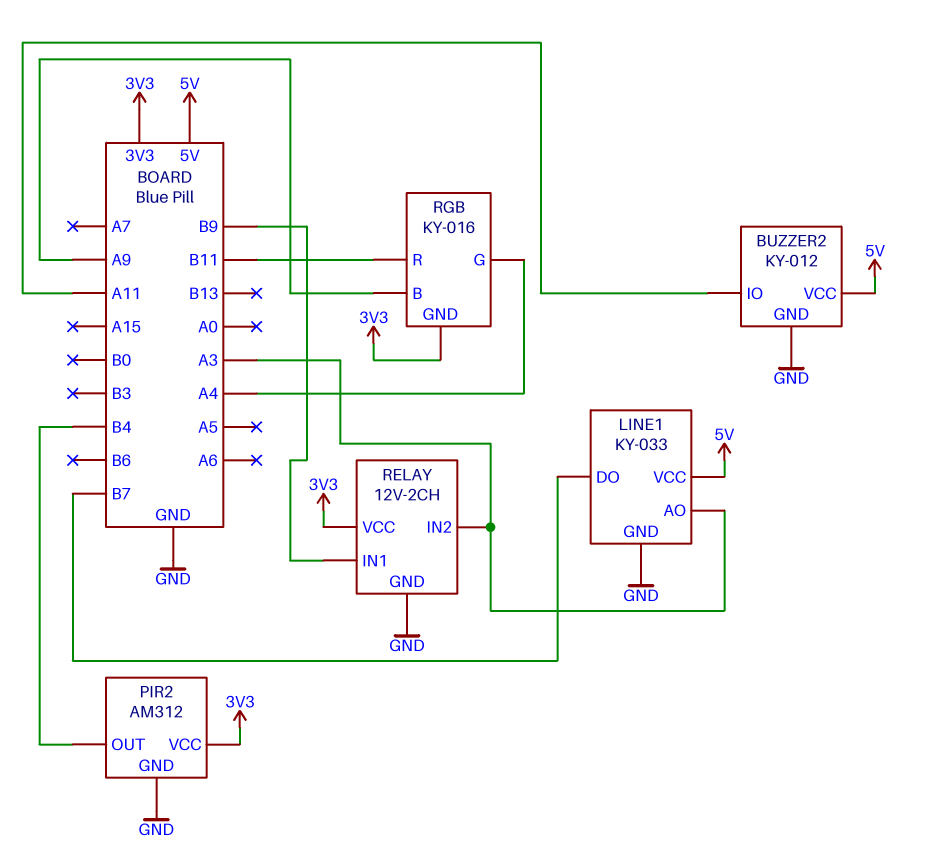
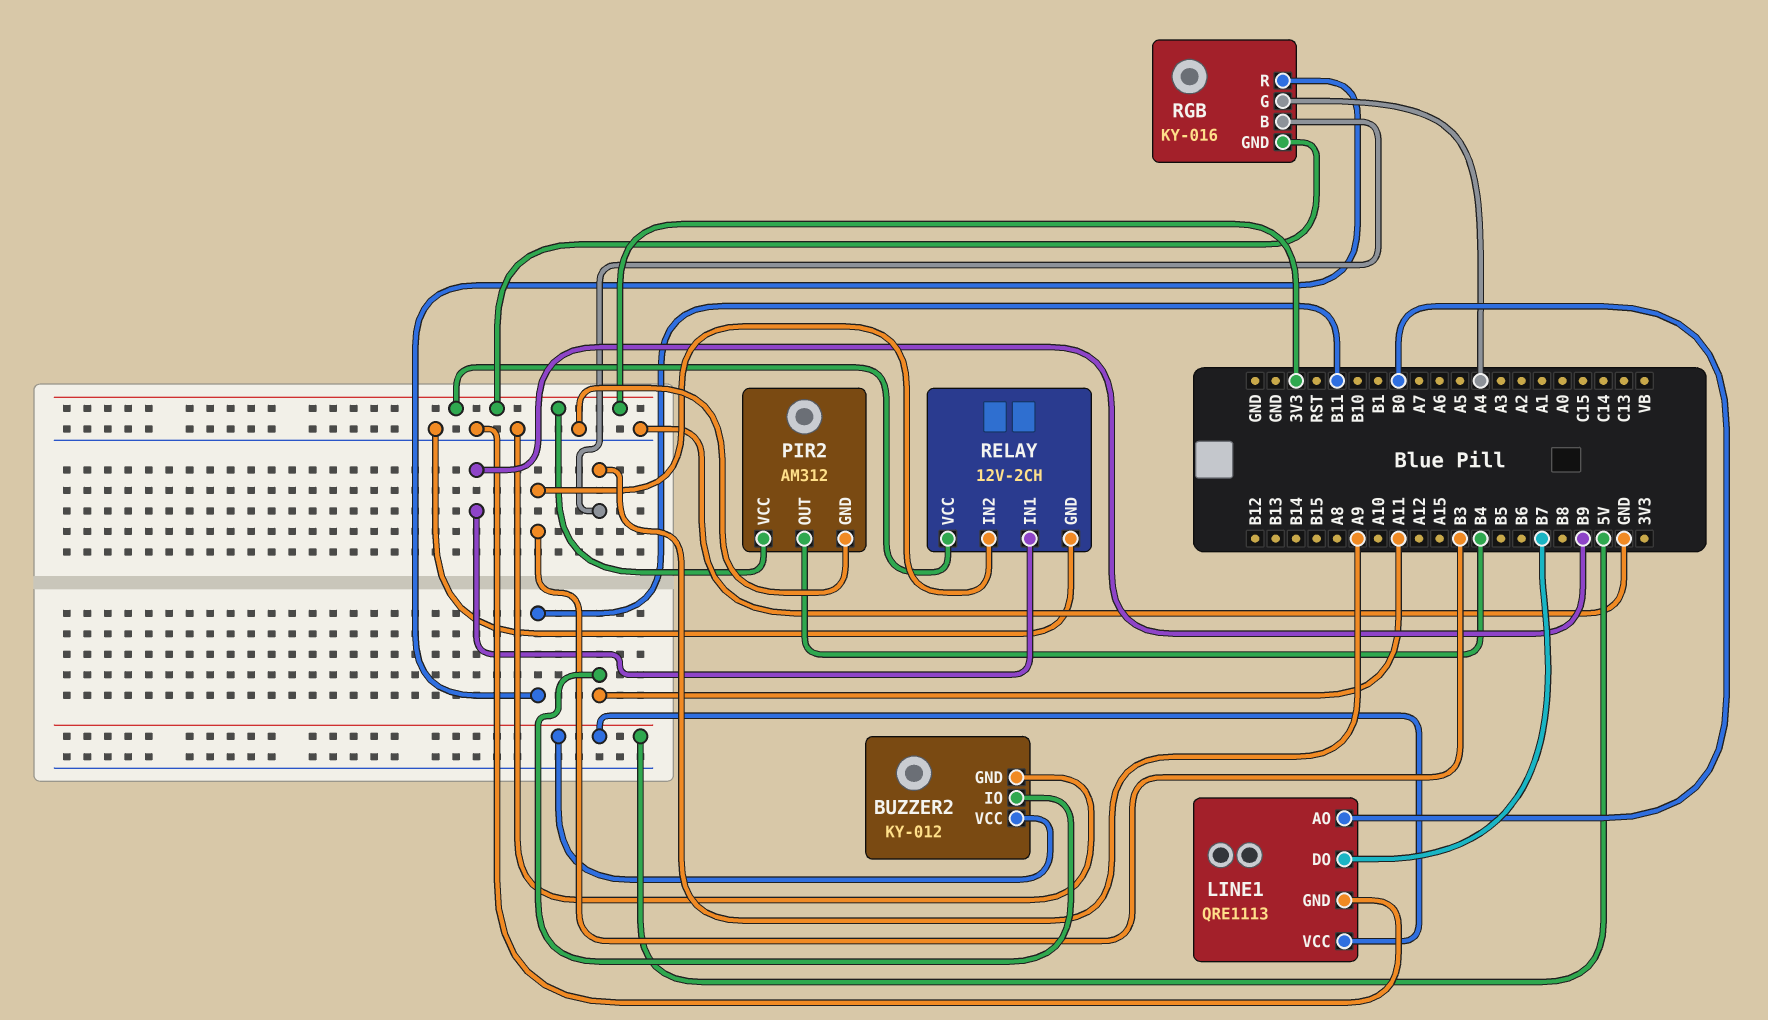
LINE1: KY-033 -> QRE1113
LINE1 pin AO: A3 -> B0
RELAY pin IN2: A3 -> B3

